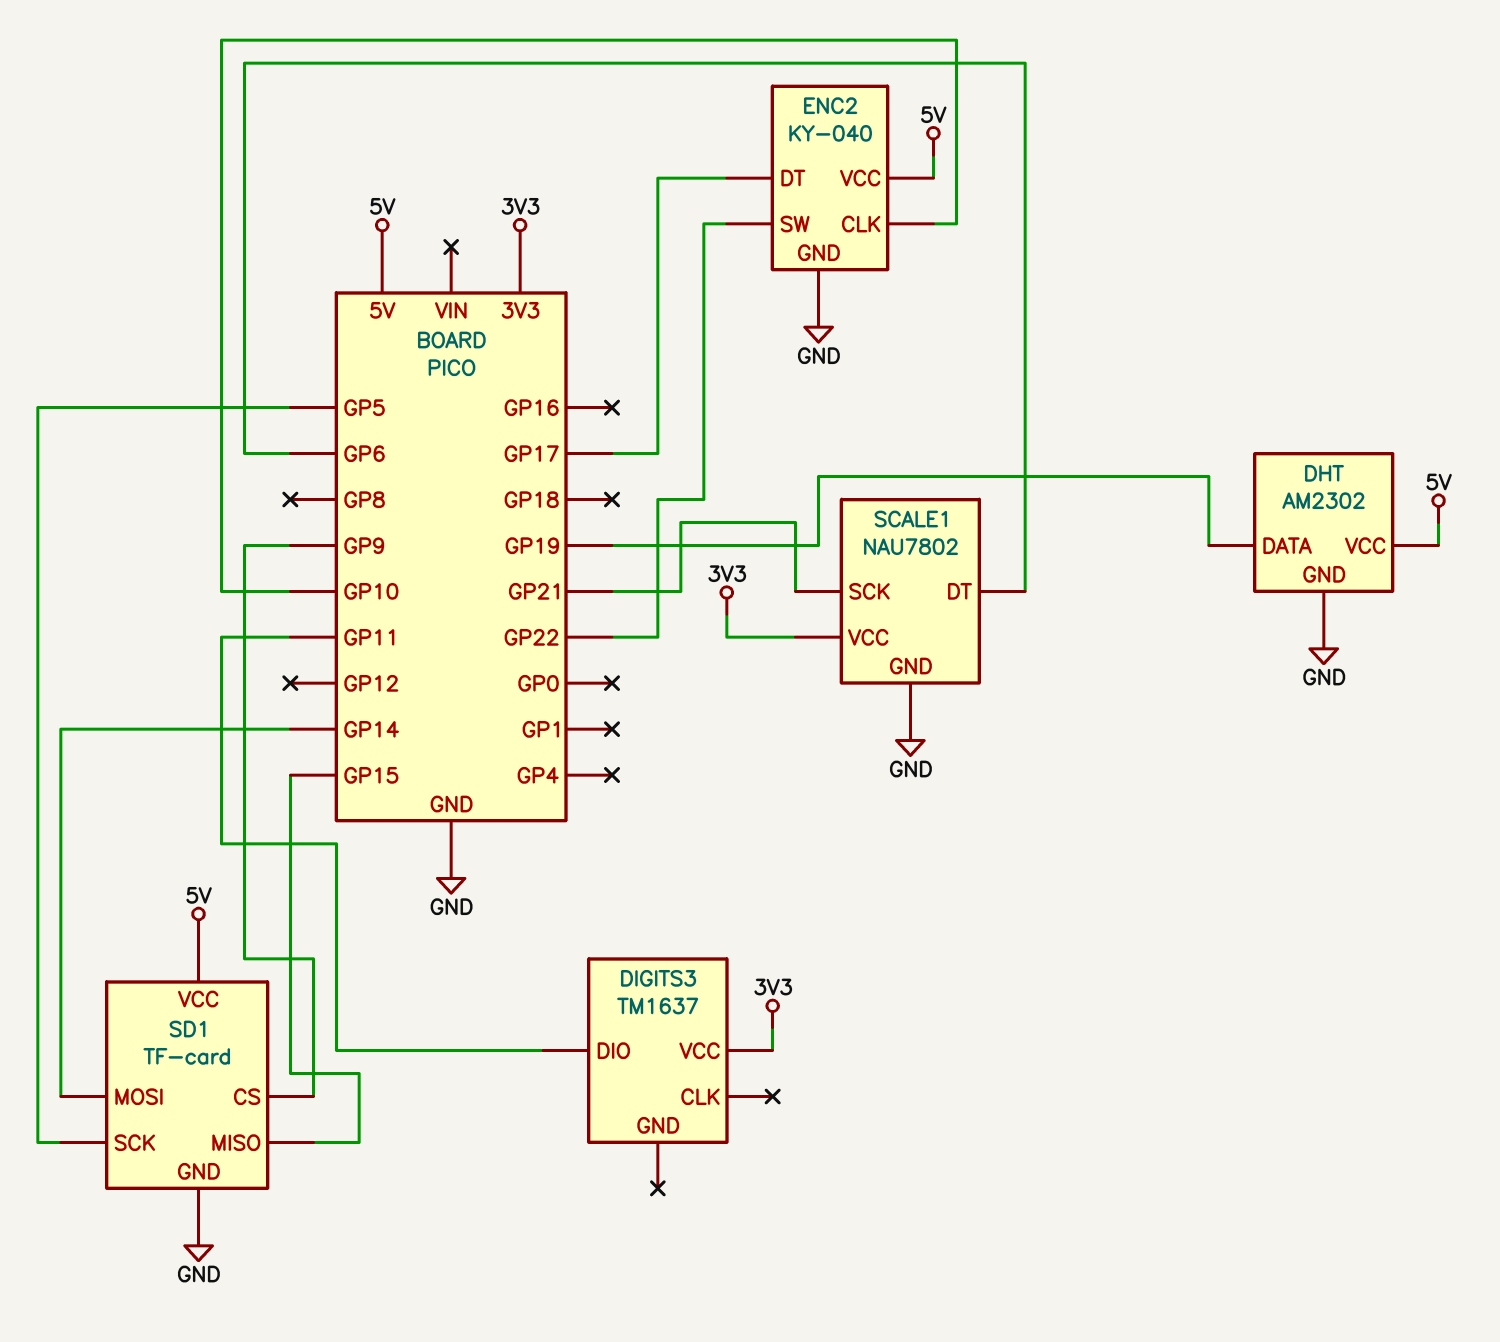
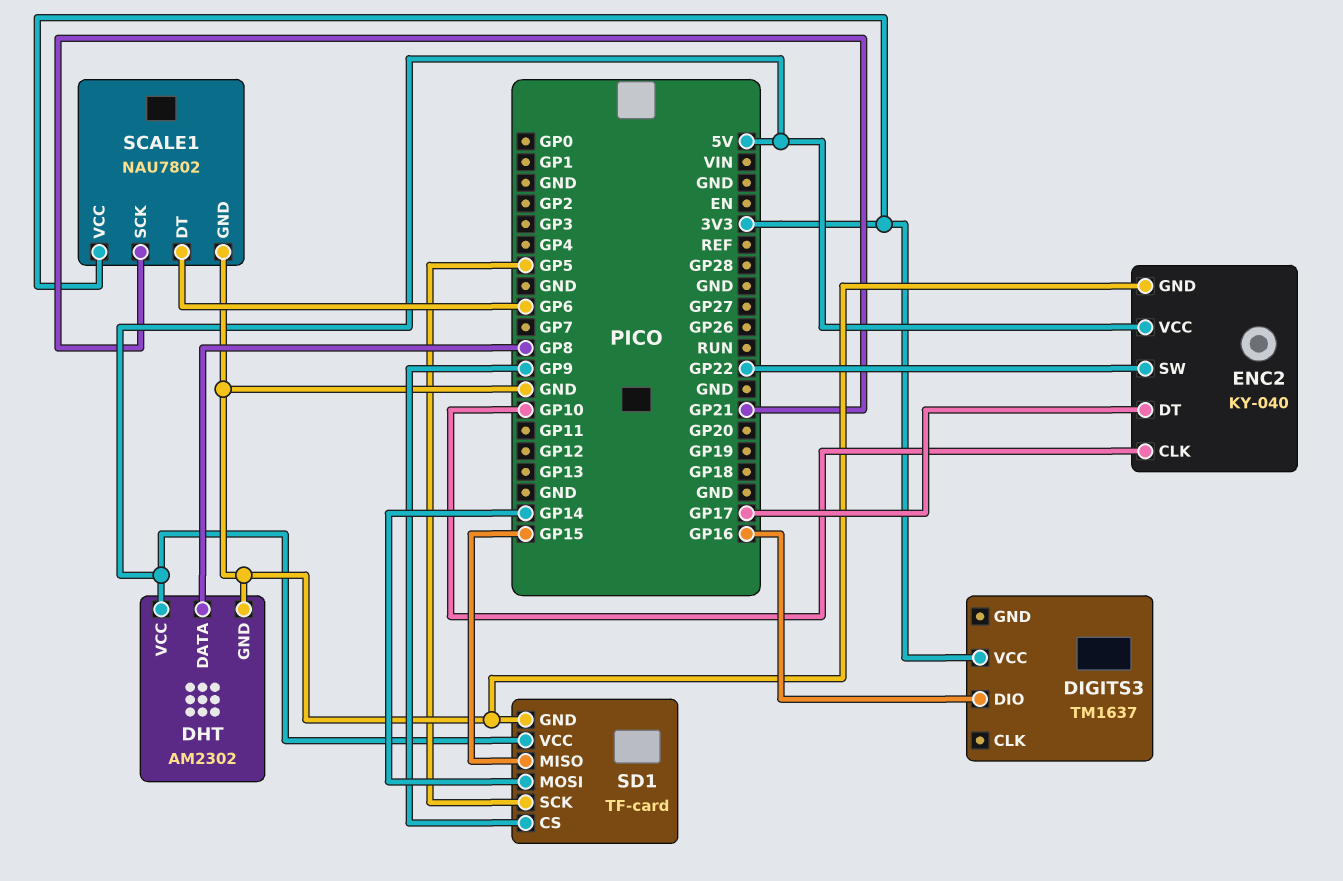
DHT pin DATA: GP19 -> GP8
DIGITS3 pin DIO: GP11 -> GP16

